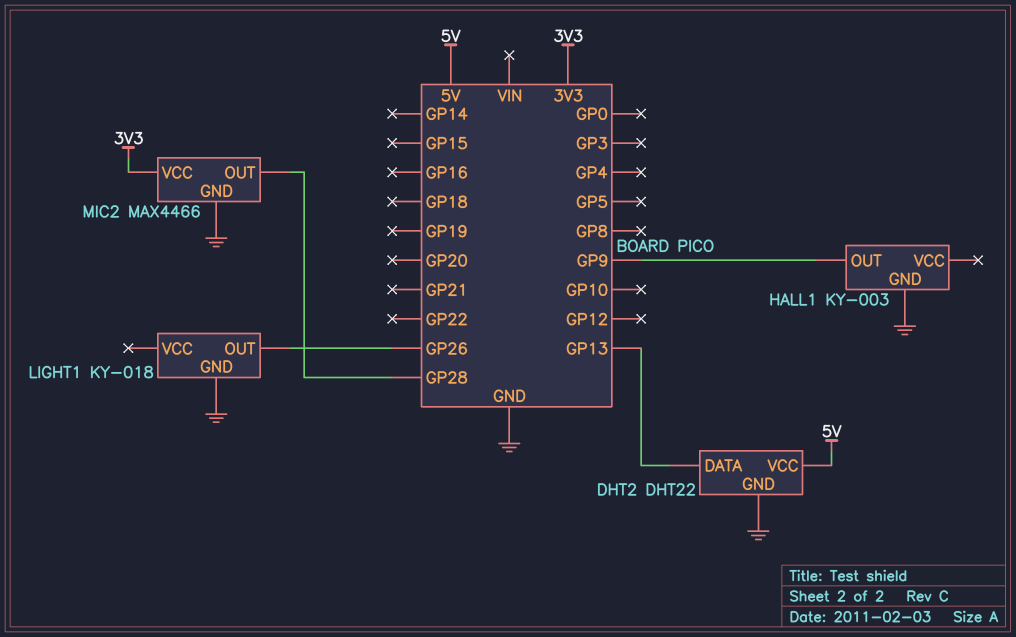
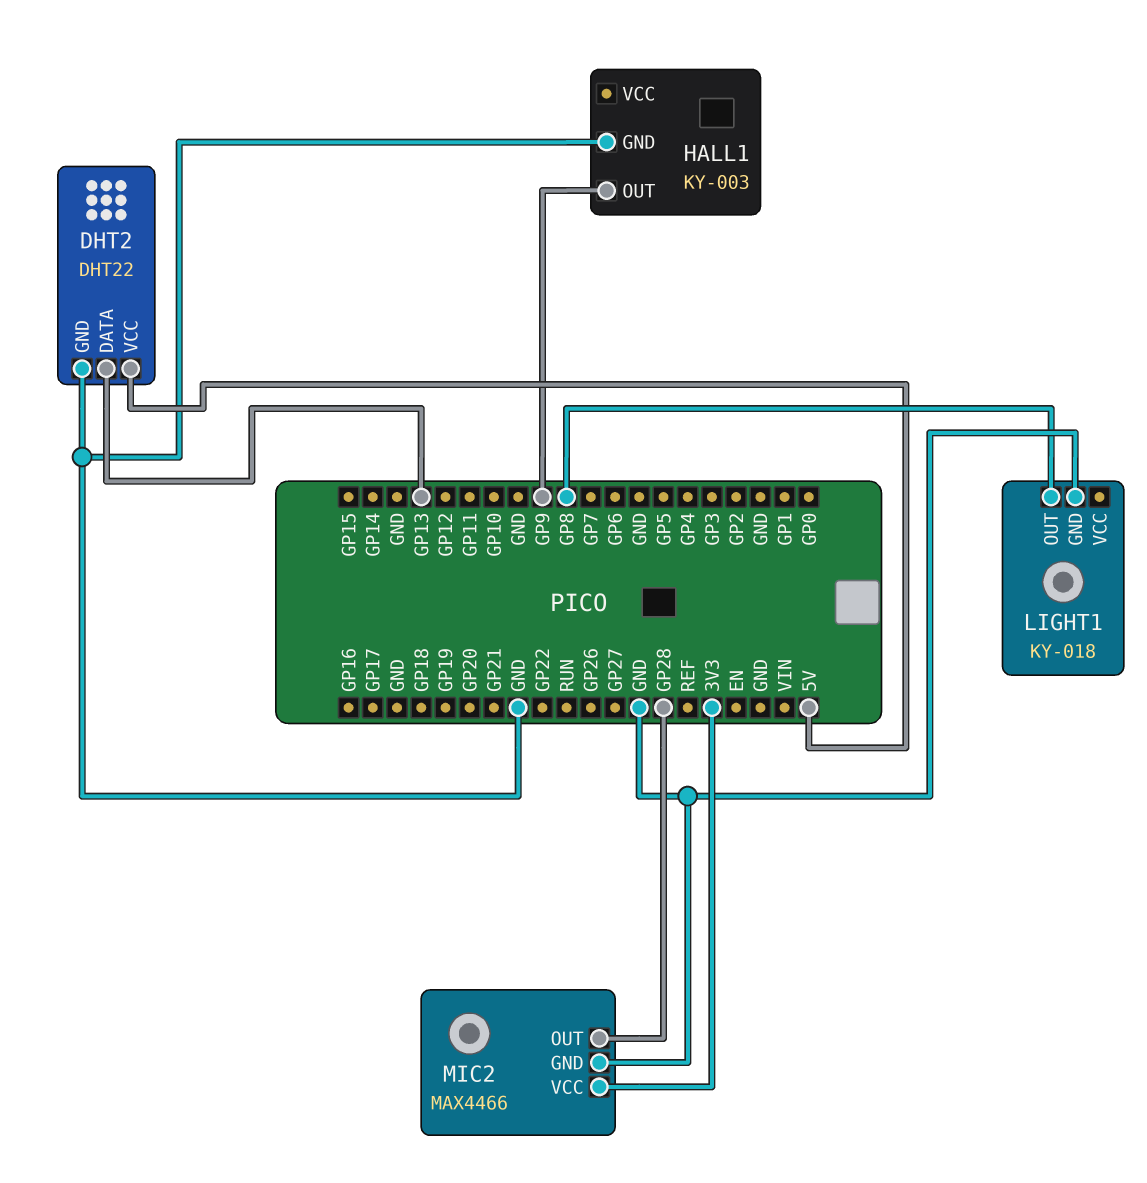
LIGHT1 pin OUT: GP26 -> GP8

